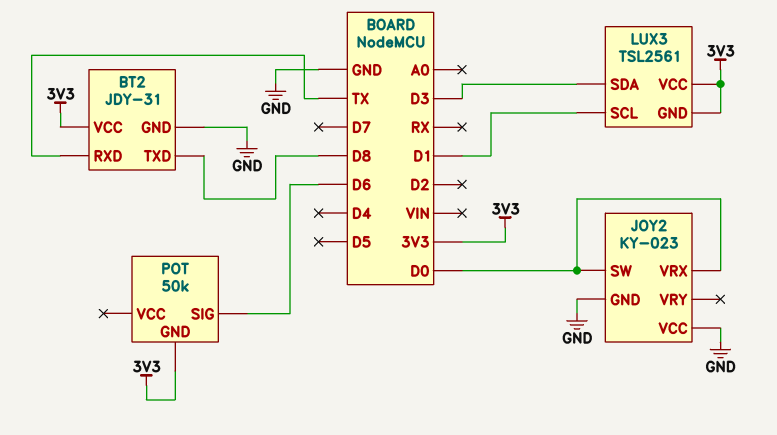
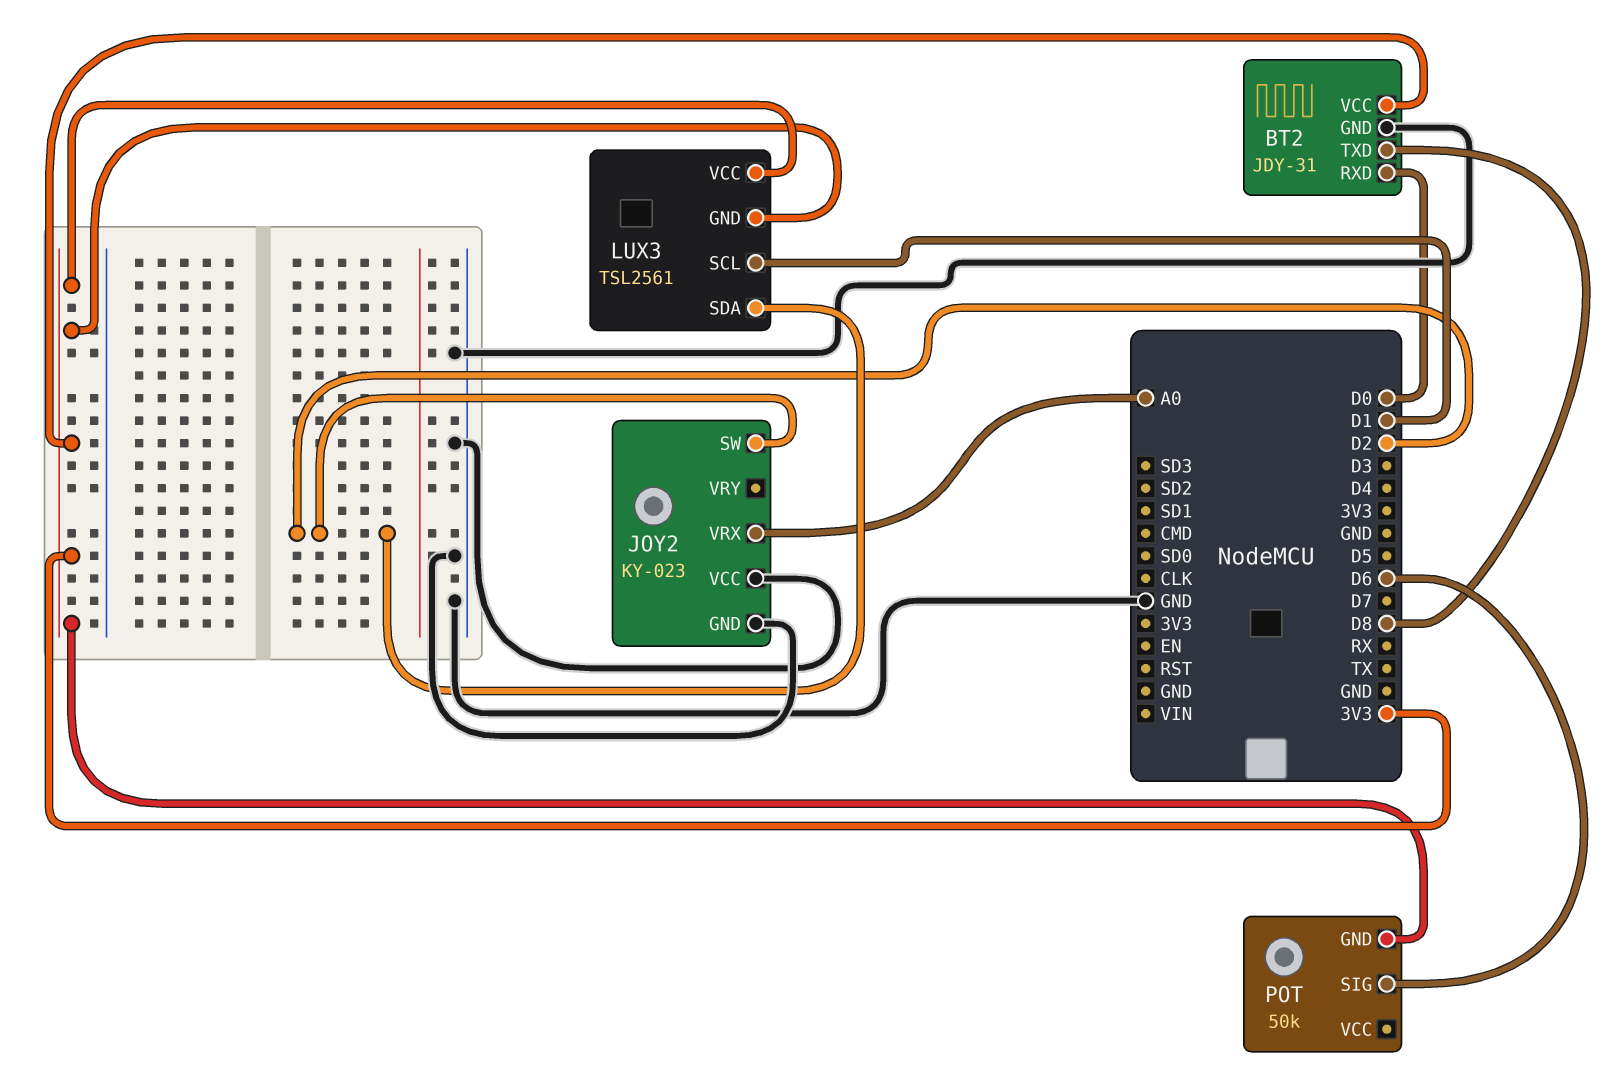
BT2 pin RXD: TX -> D0
JOY2 pin SW: D0 -> D2
JOY2 pin VRX: D0 -> A0
LUX3 pin SDA: D3 -> D2

